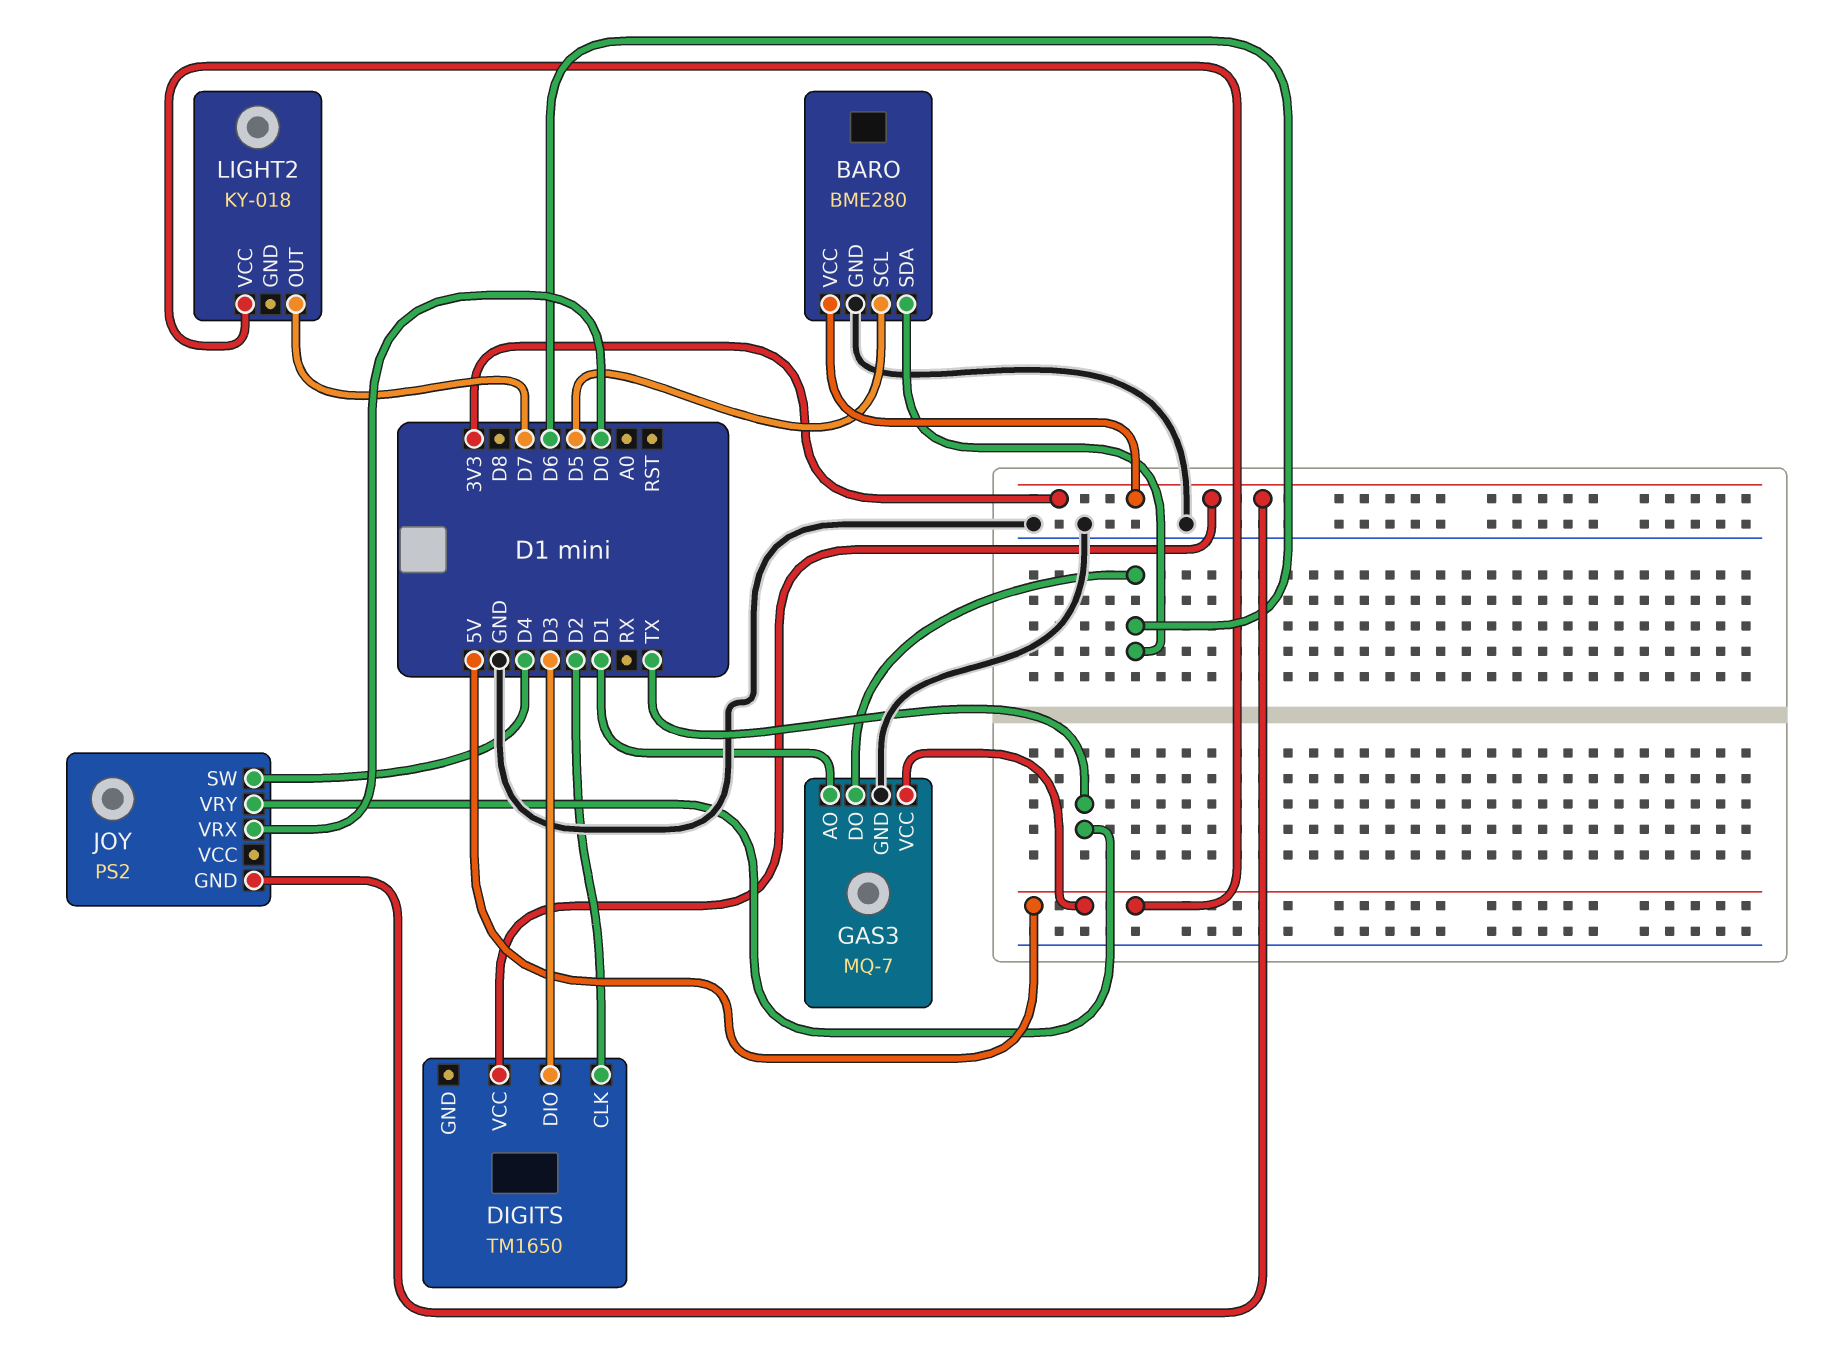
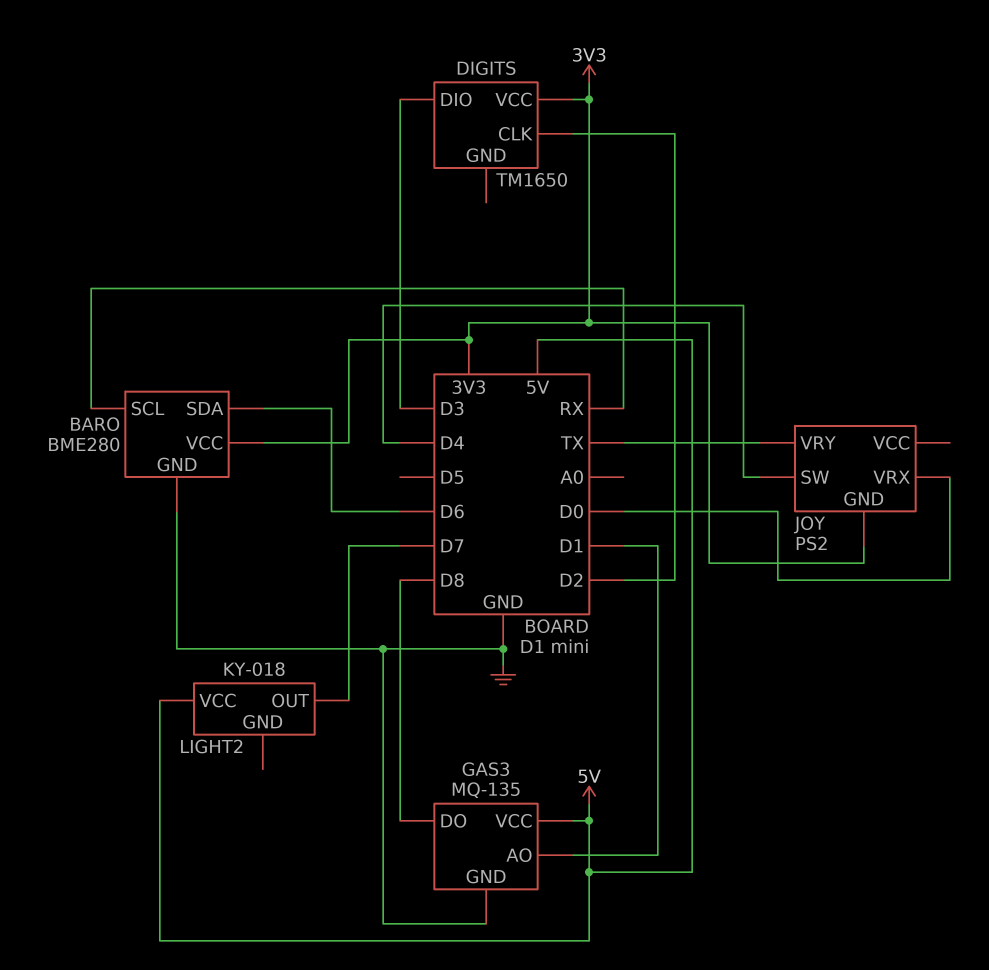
BARO pin SCL: D5 -> RX
GAS3: MQ-7 -> MQ-135
GAS3 pin DO: D6 -> D8

